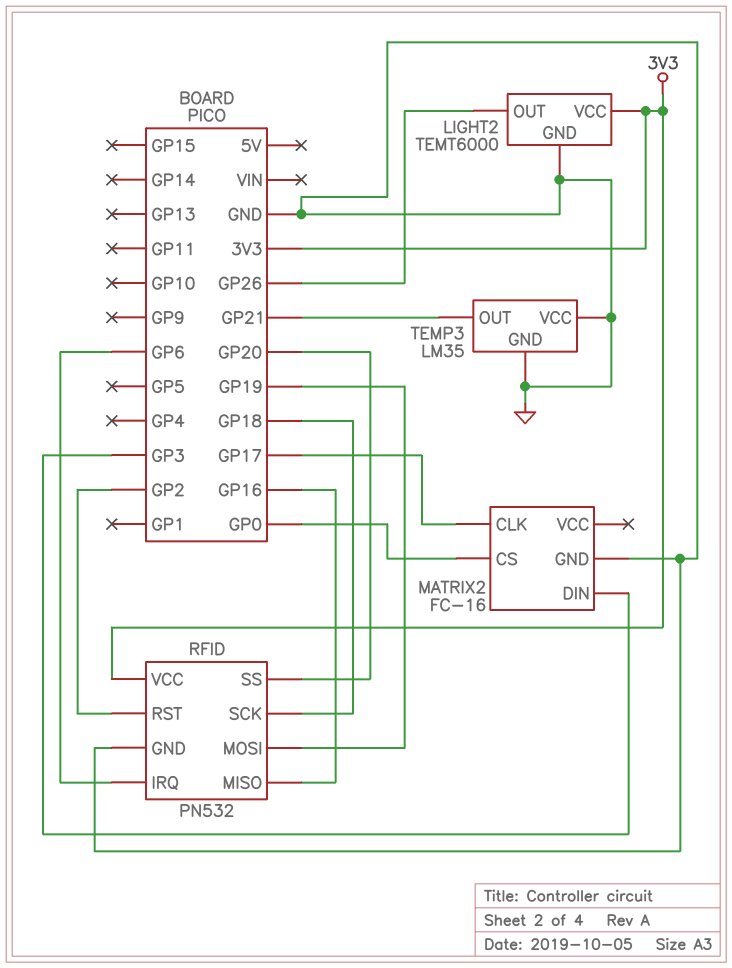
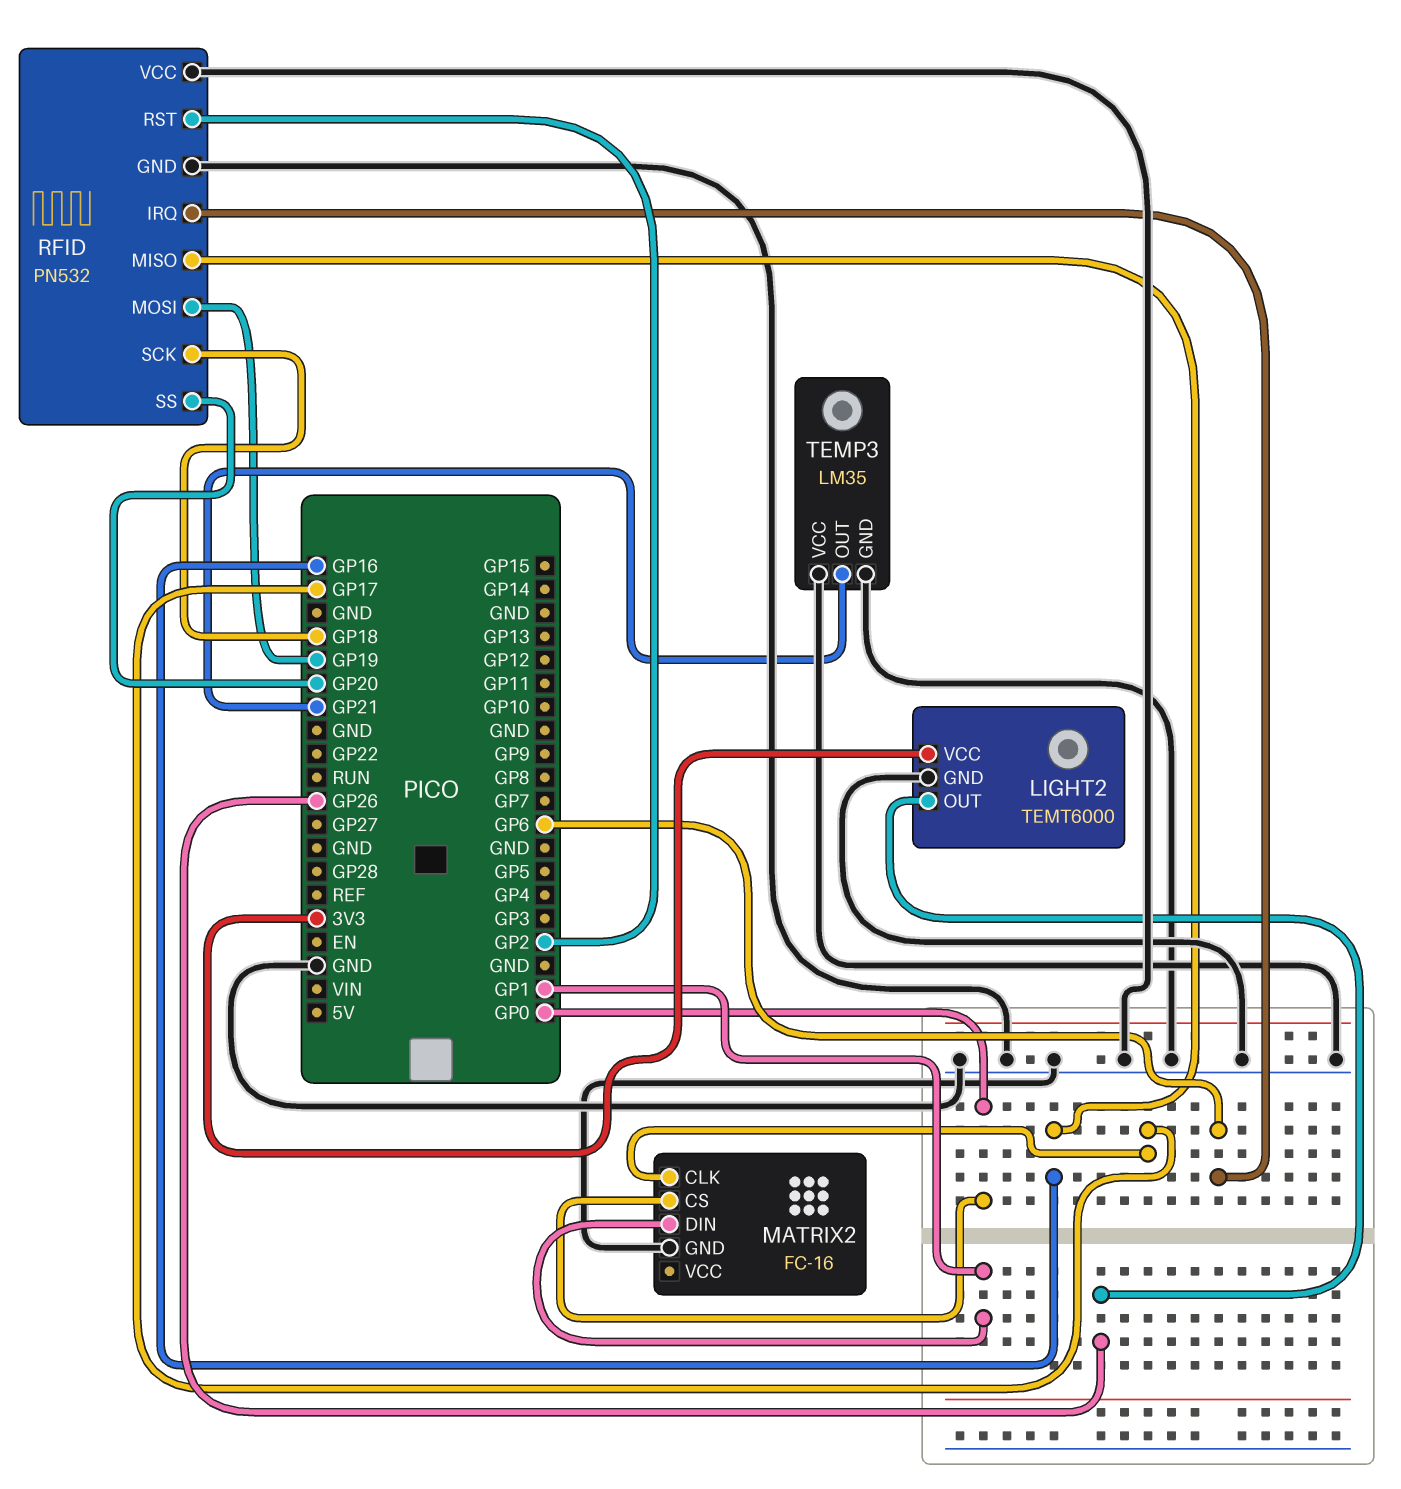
MATRIX2 pin DIN: GP3 -> GP1
RFID pin VCC: 3V3 -> GND

